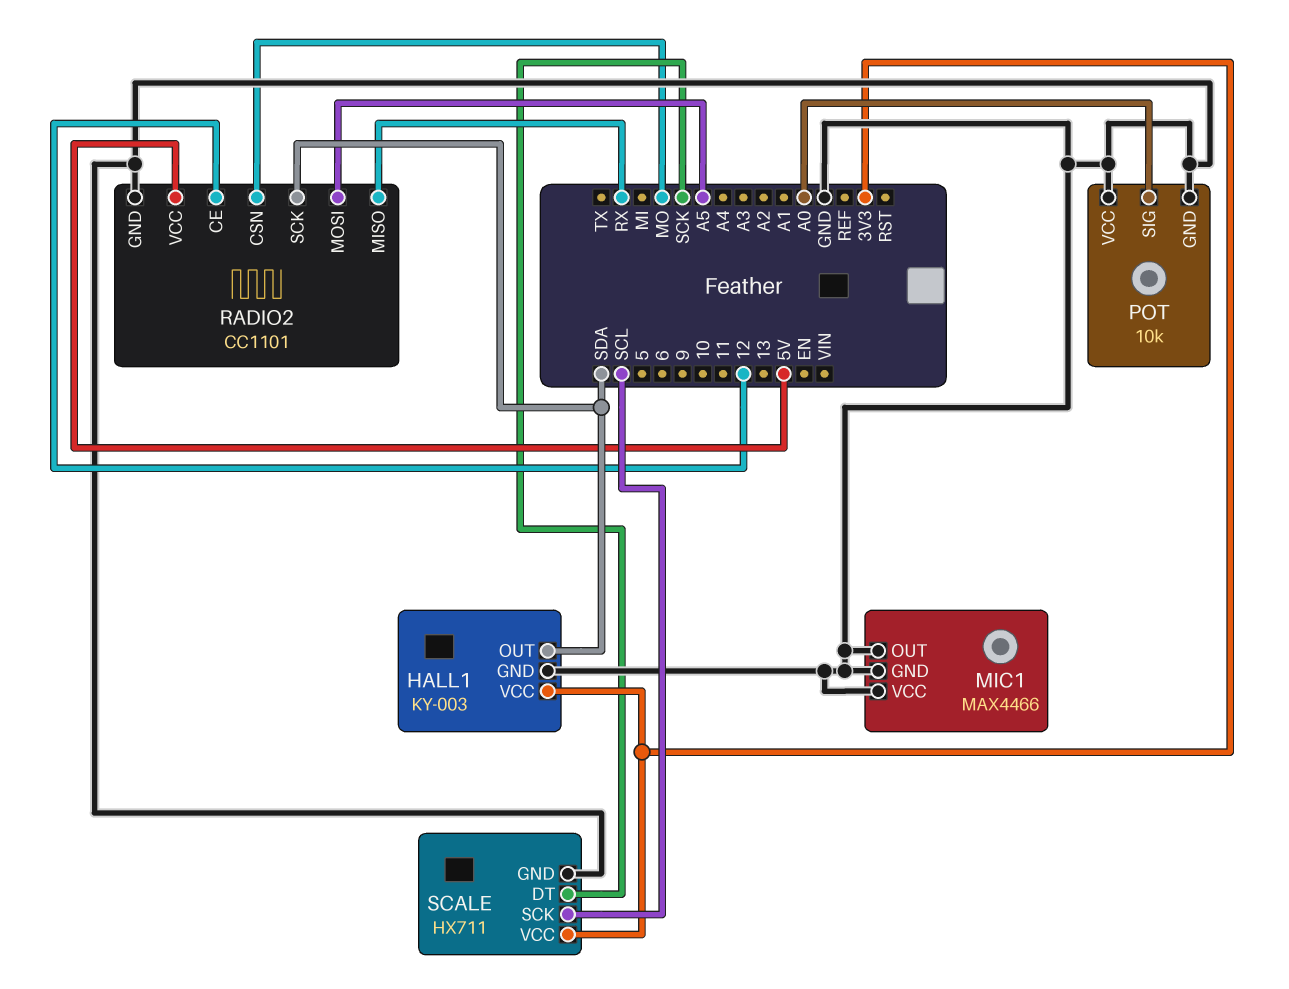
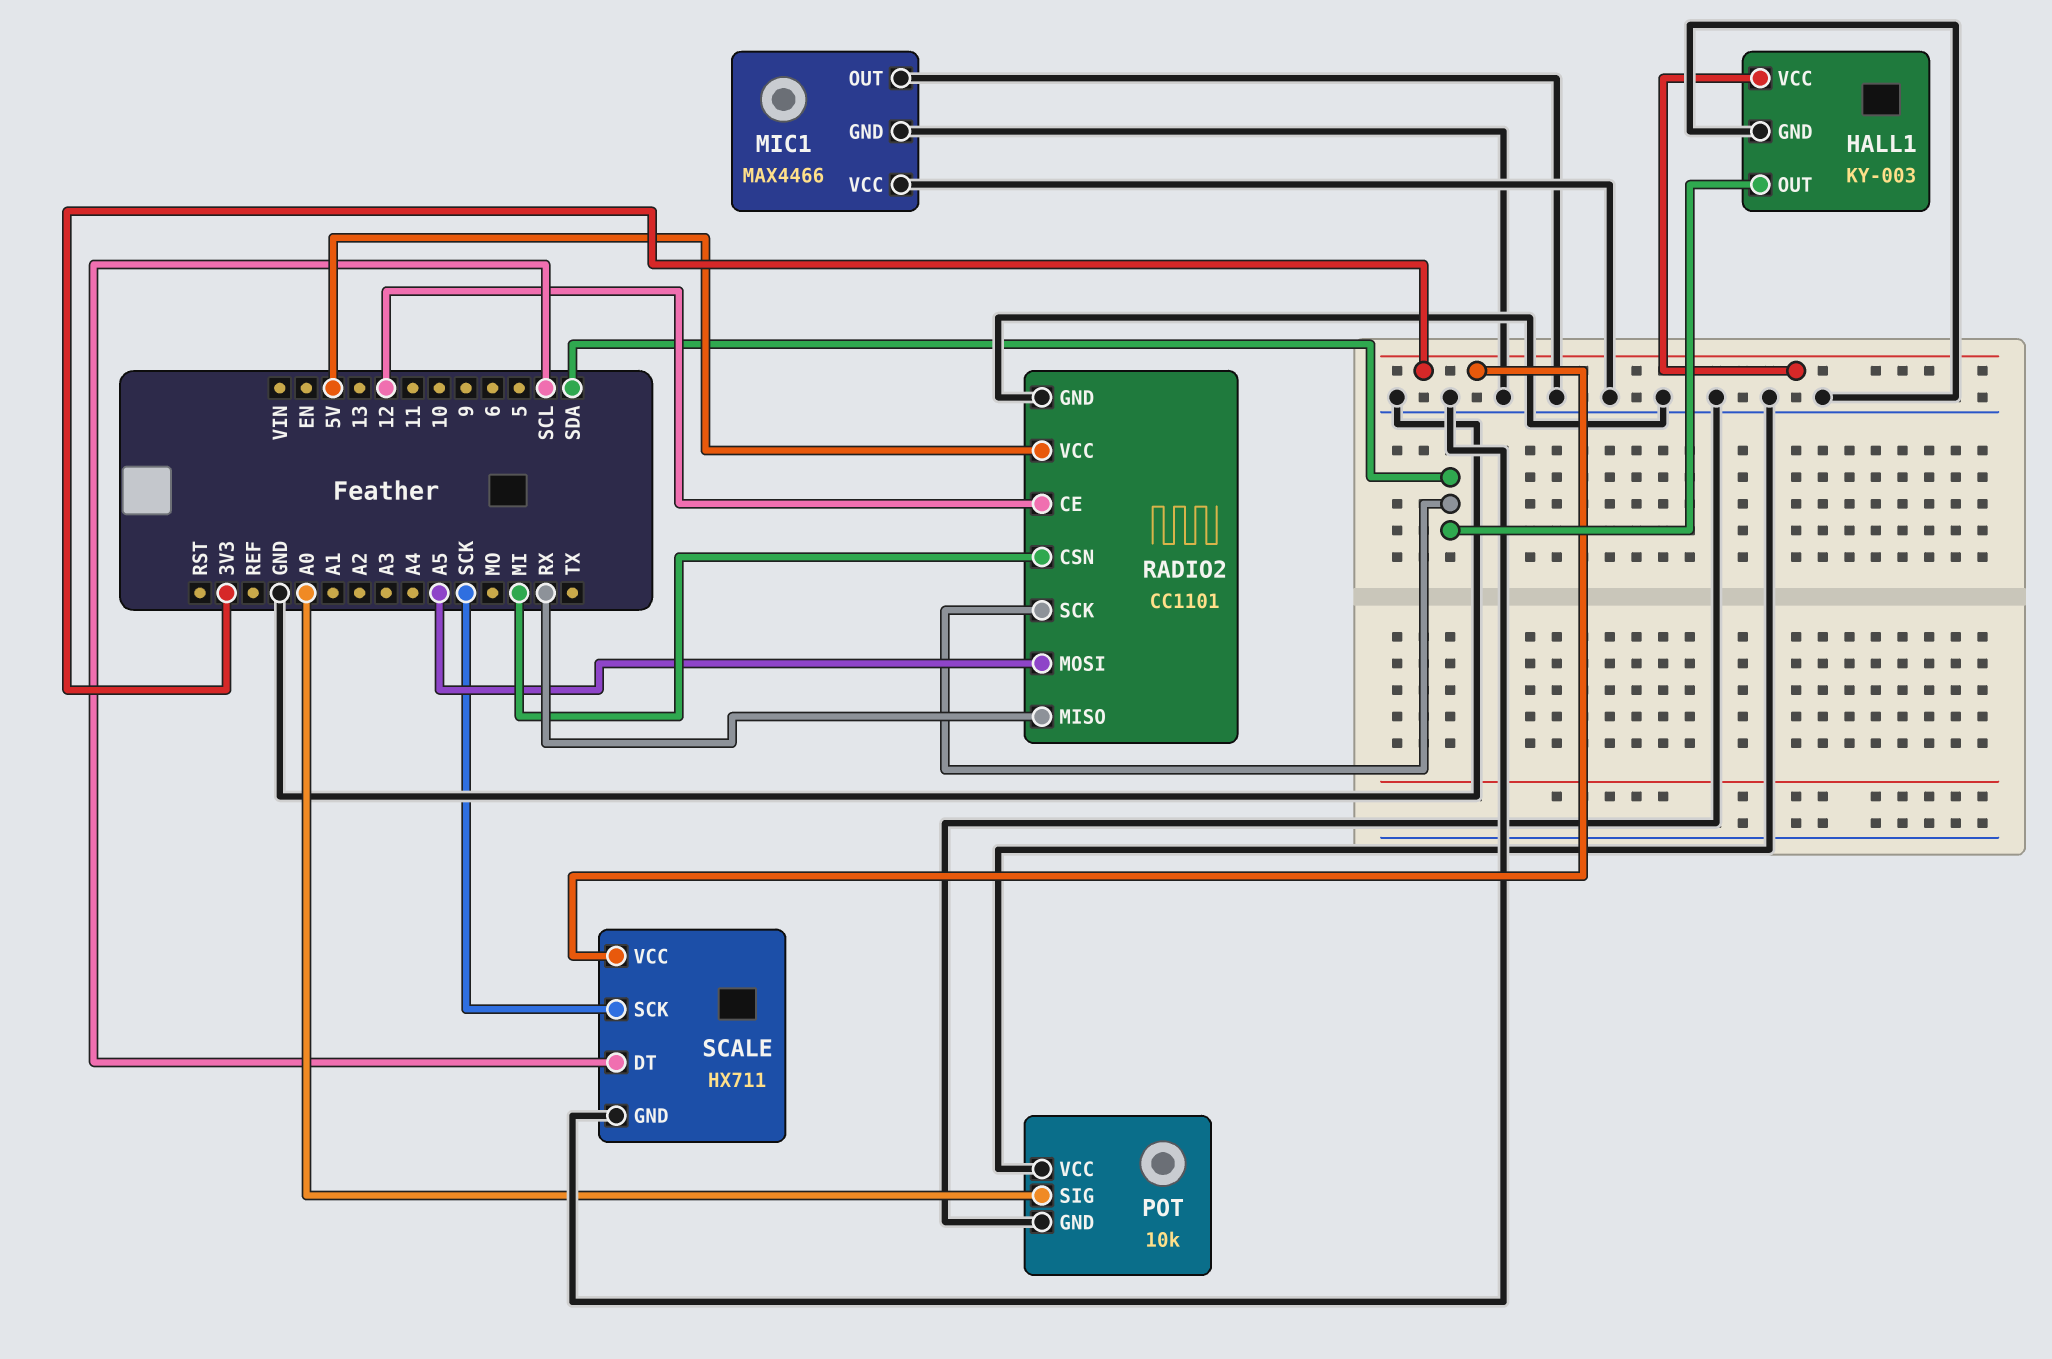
RADIO2 pin CSN: MO -> MI
SCALE pin DT: SCK -> SCL
SCALE pin SCK: SCL -> SCK

